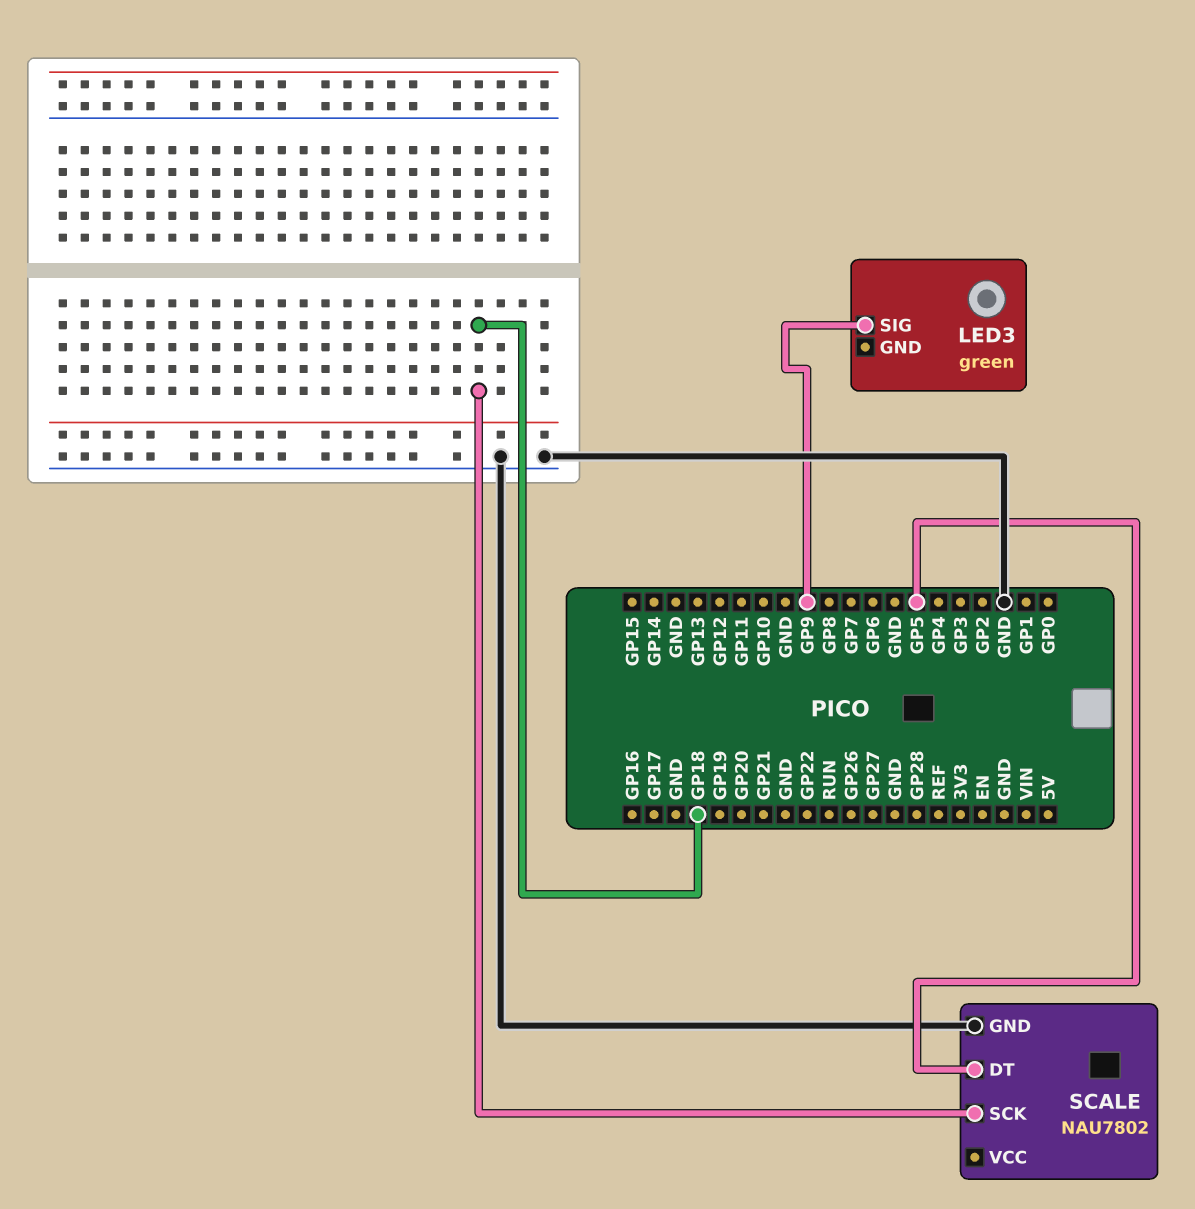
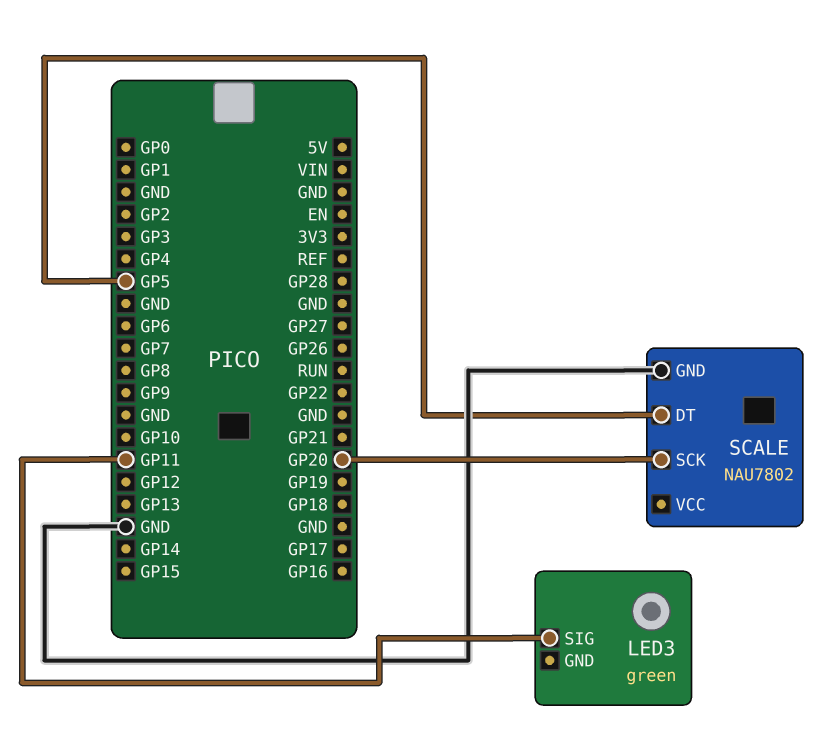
LED3 pin SIG: GP9 -> GP11
SCALE pin SCK: GP18 -> GP20

